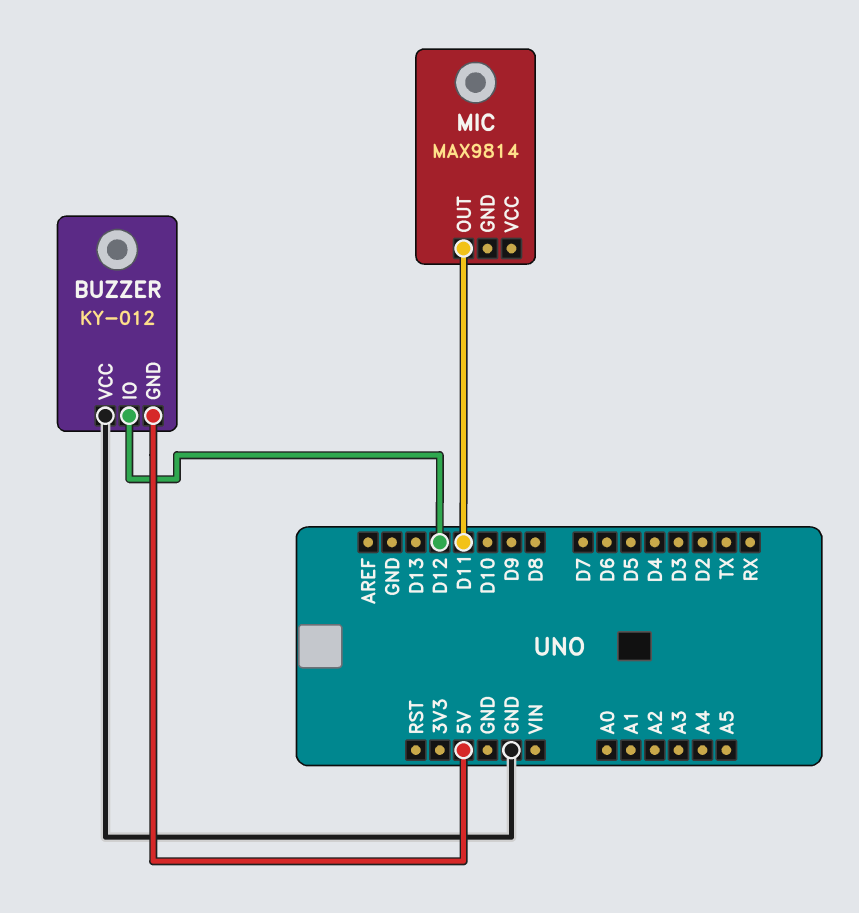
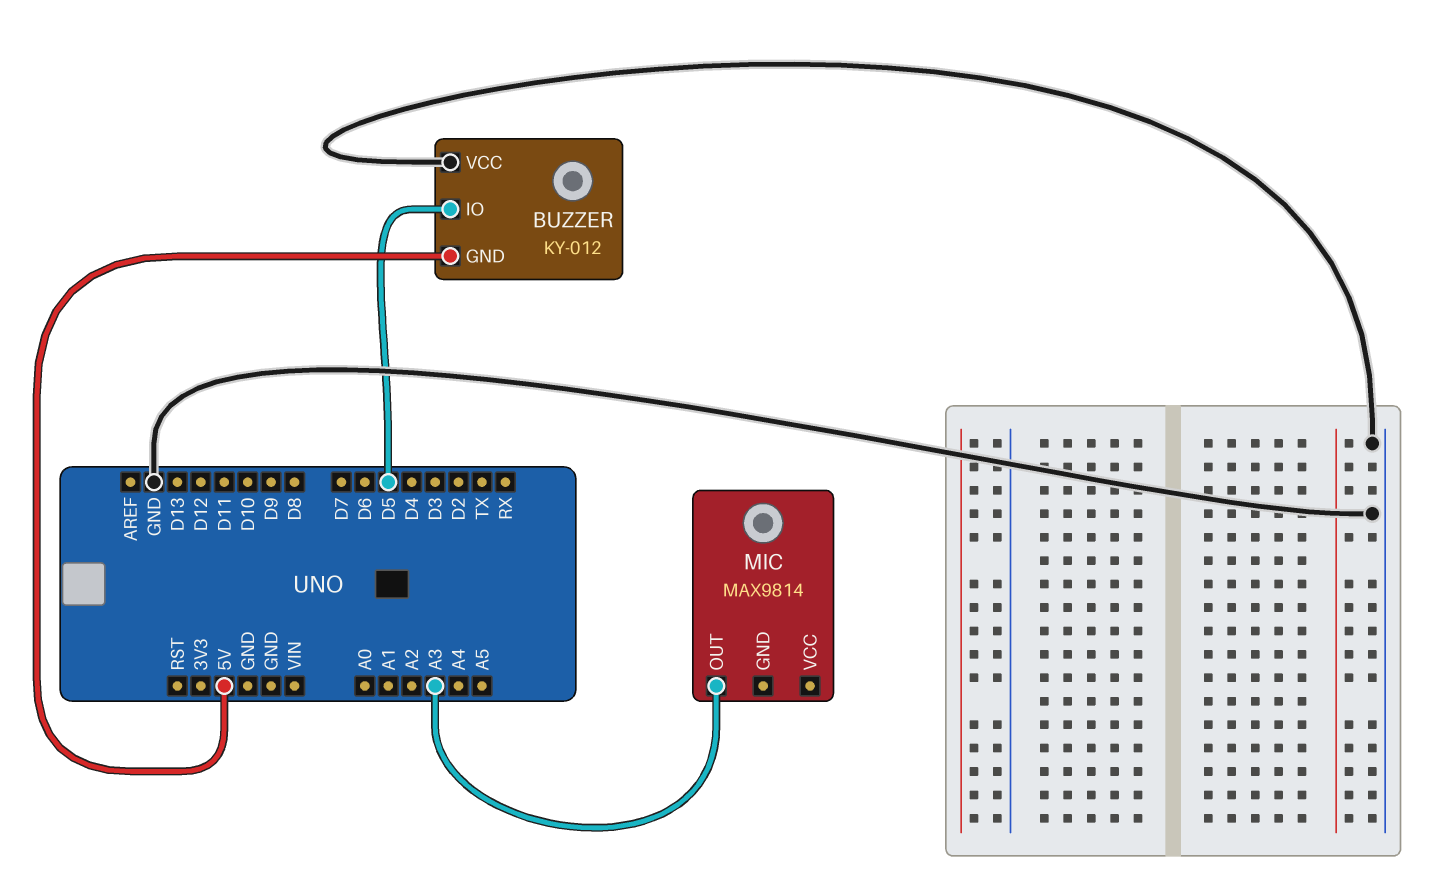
BUZZER pin IO: D12 -> D5
MIC pin OUT: D11 -> A3

